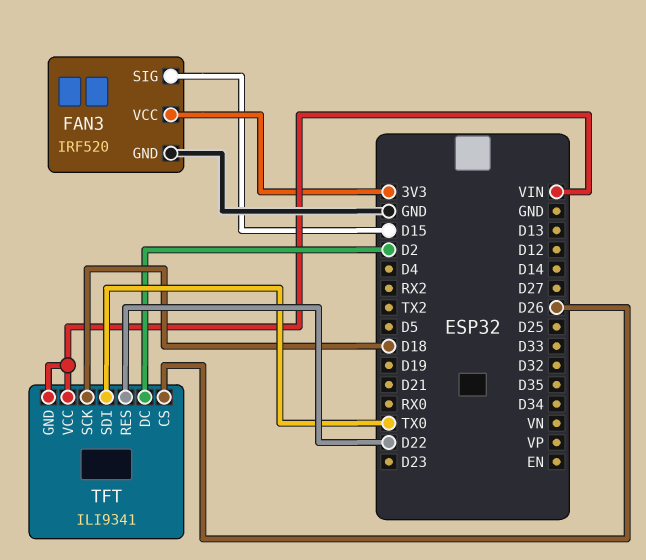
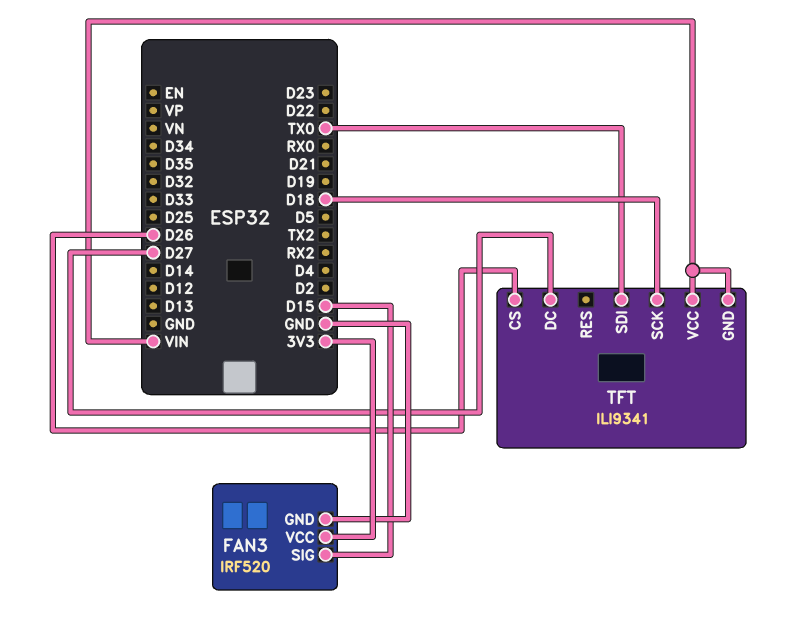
TFT pin DC: D2 -> D27
TFT pin RES: D22 -> none

